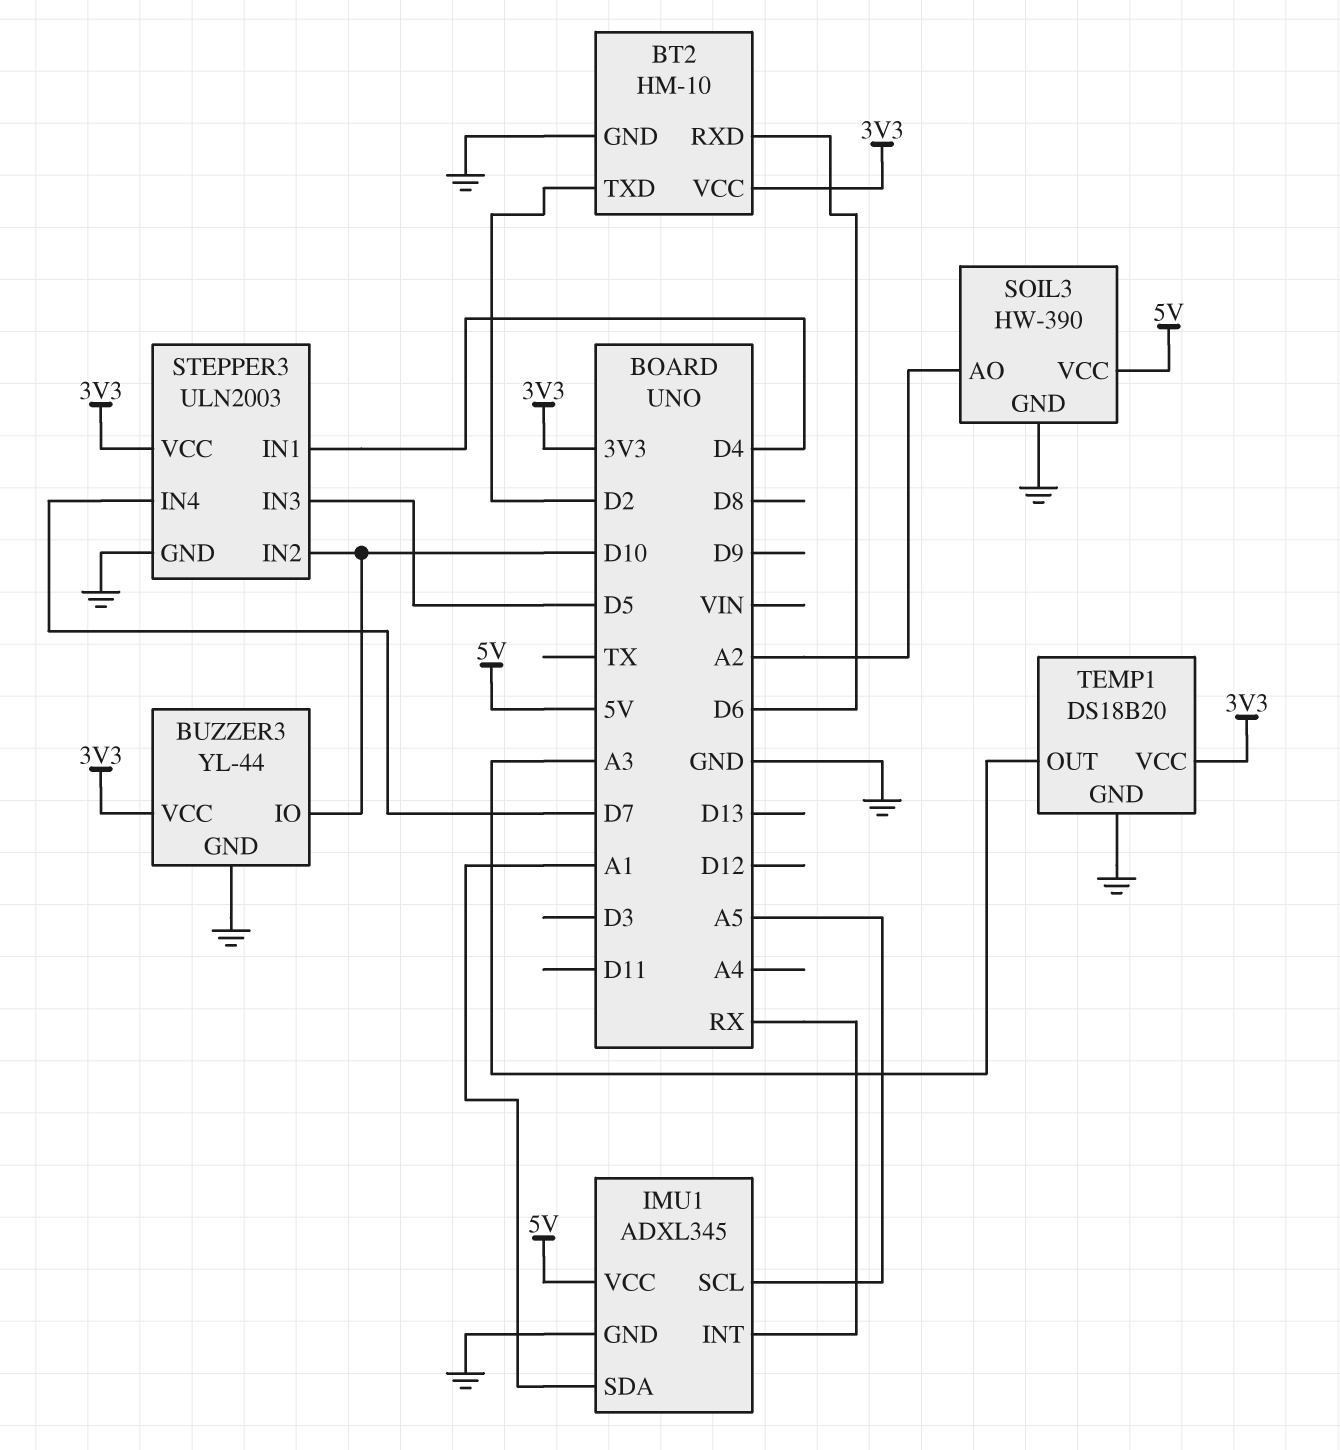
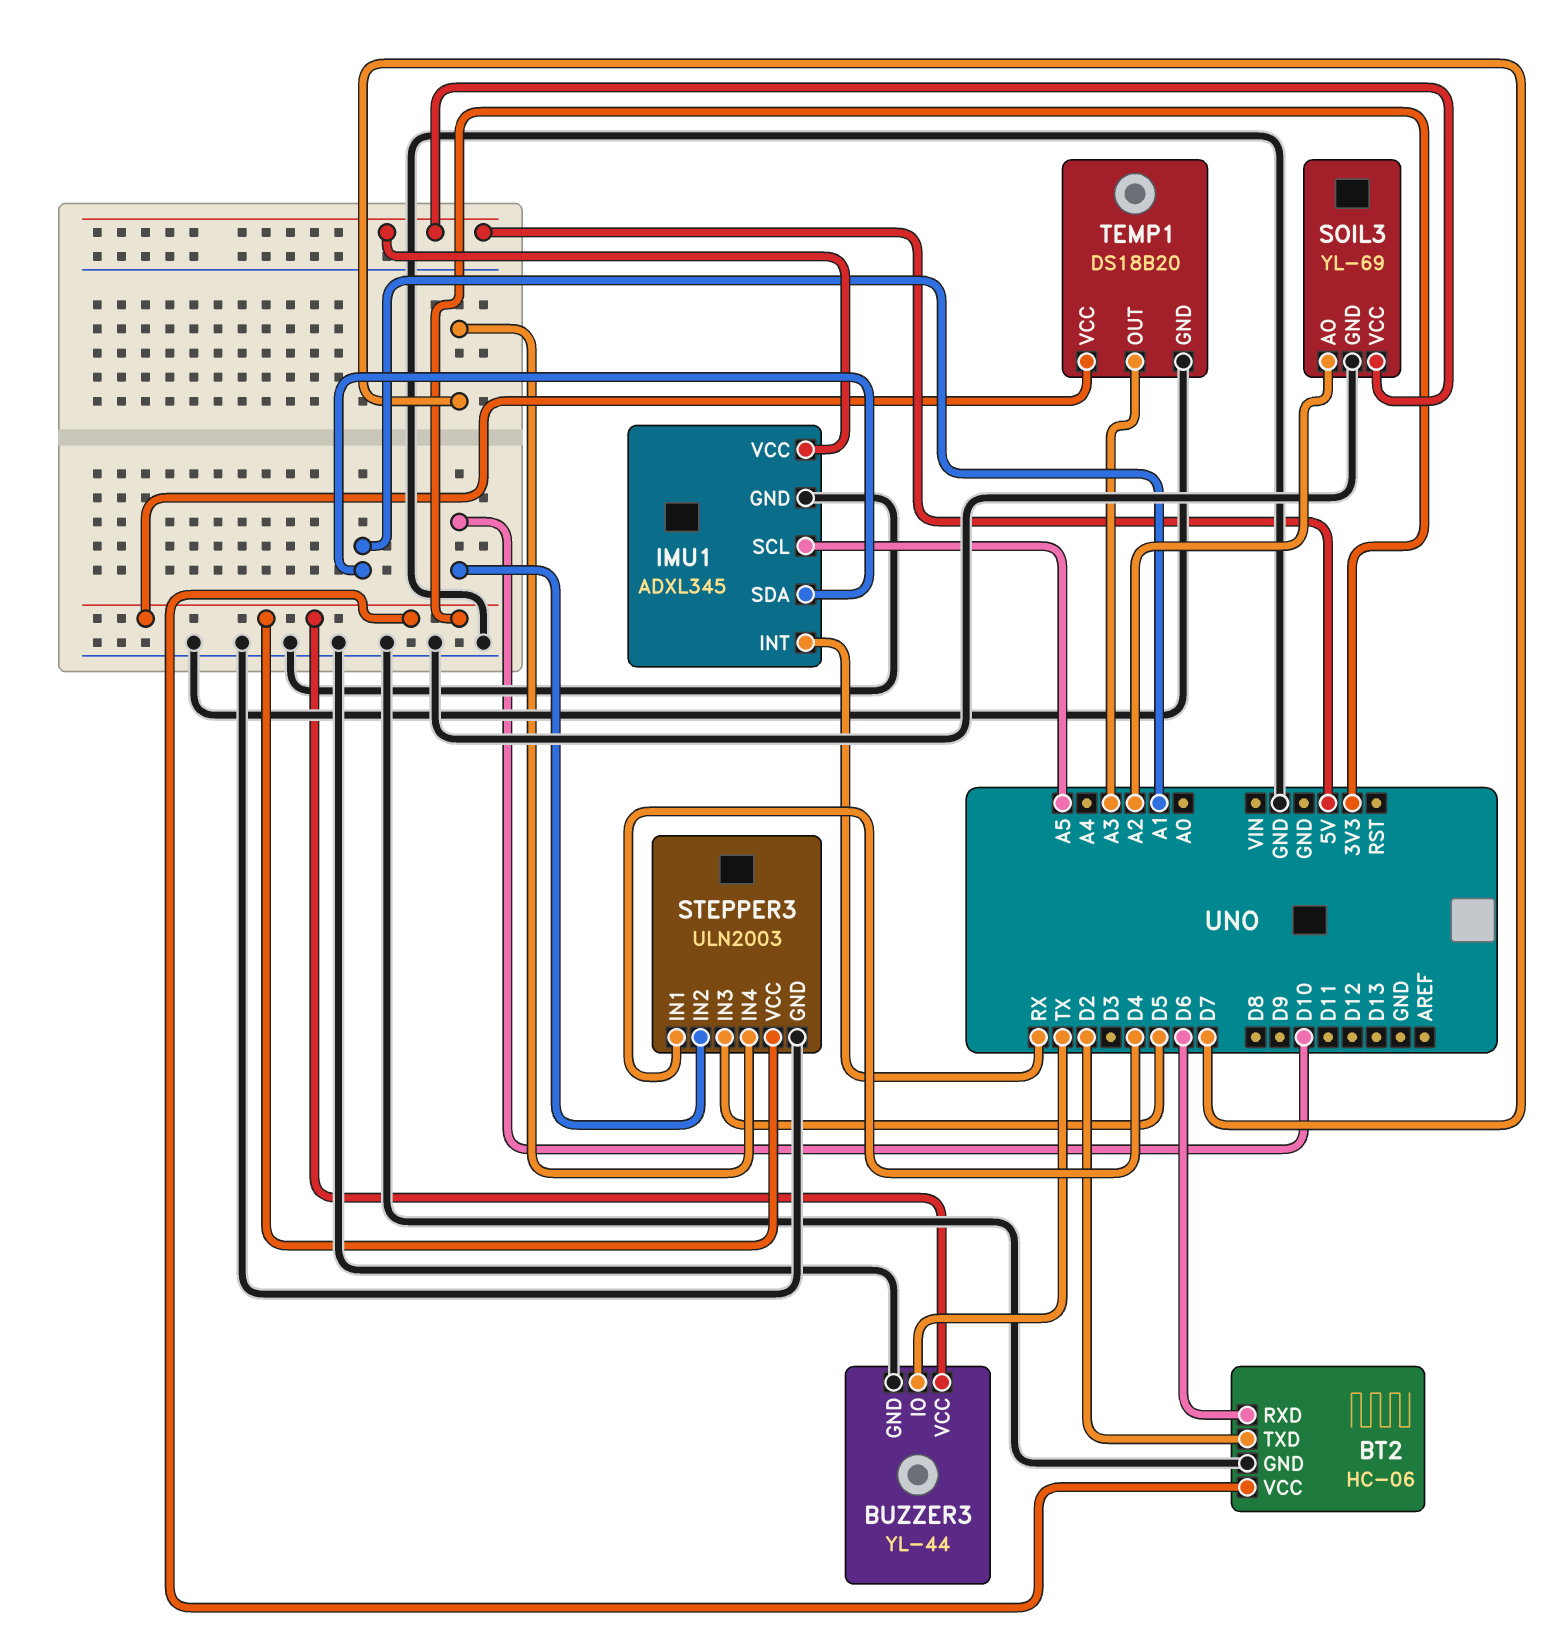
BT2: HM-10 -> HC-06
BUZZER3 pin IO: D10 -> TX
SOIL3: HW-390 -> YL-69

